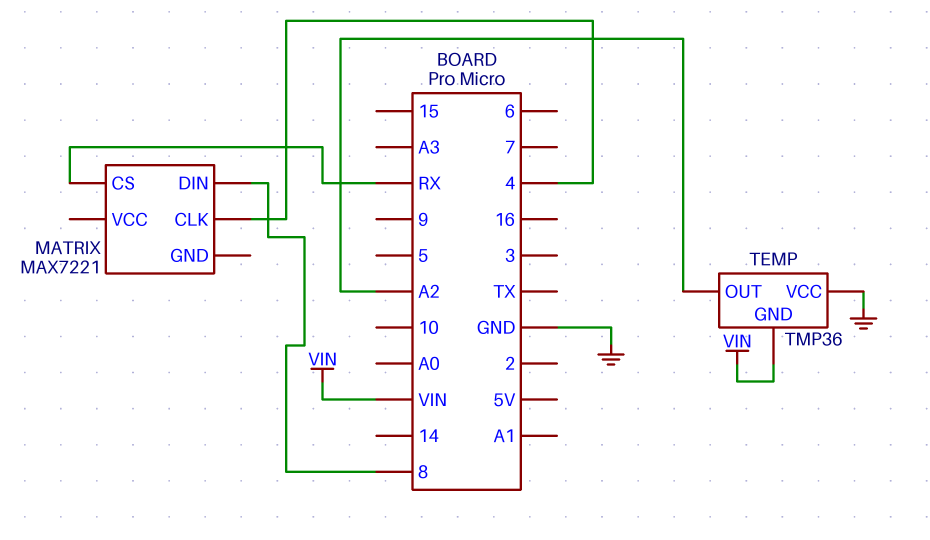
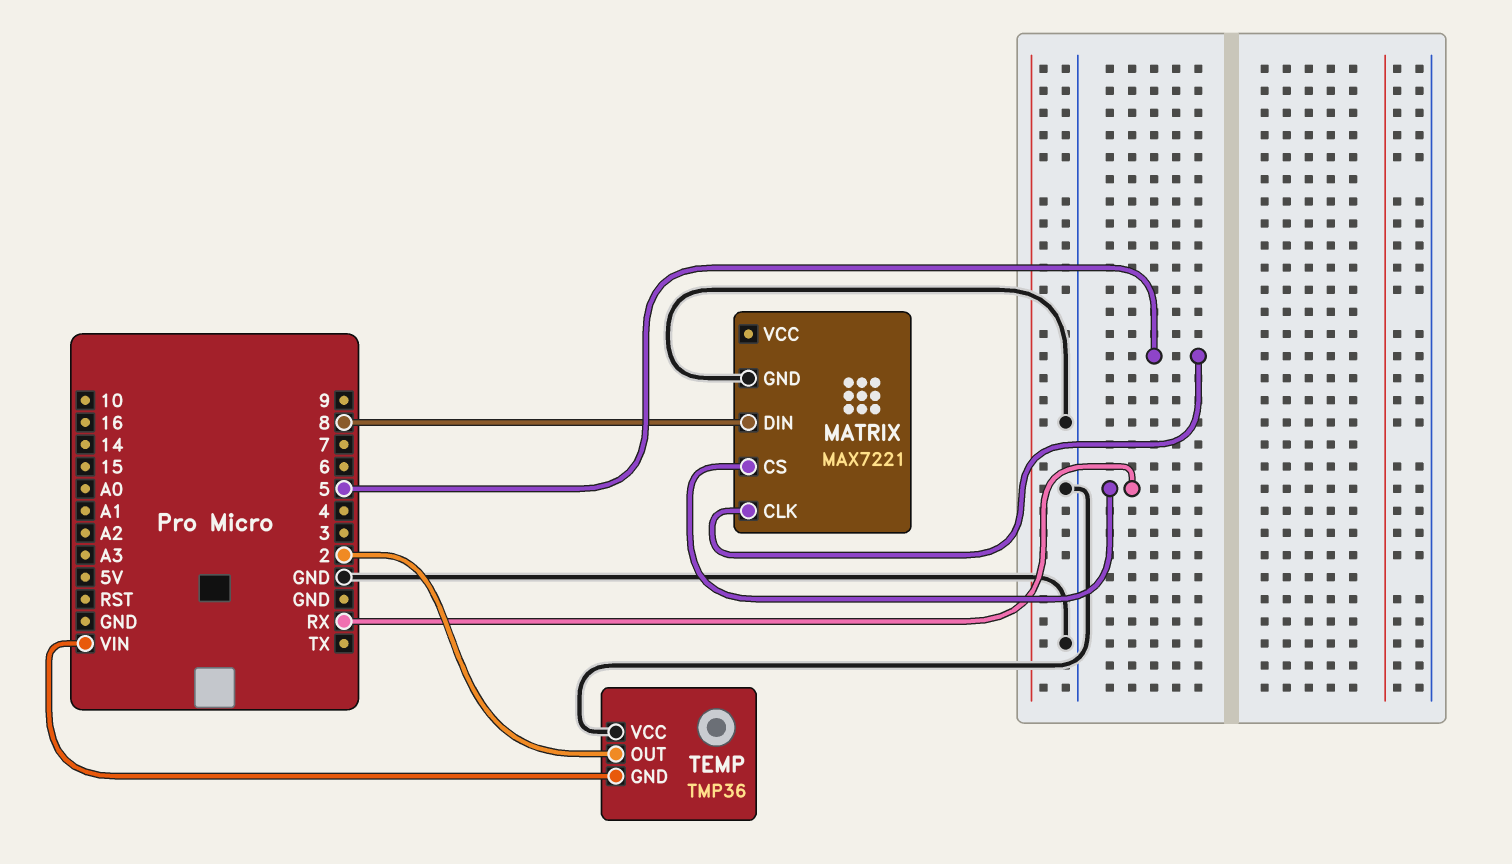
MATRIX pin CLK: 4 -> 5
MATRIX pin GND: none -> GND
TEMP pin OUT: A2 -> 2

